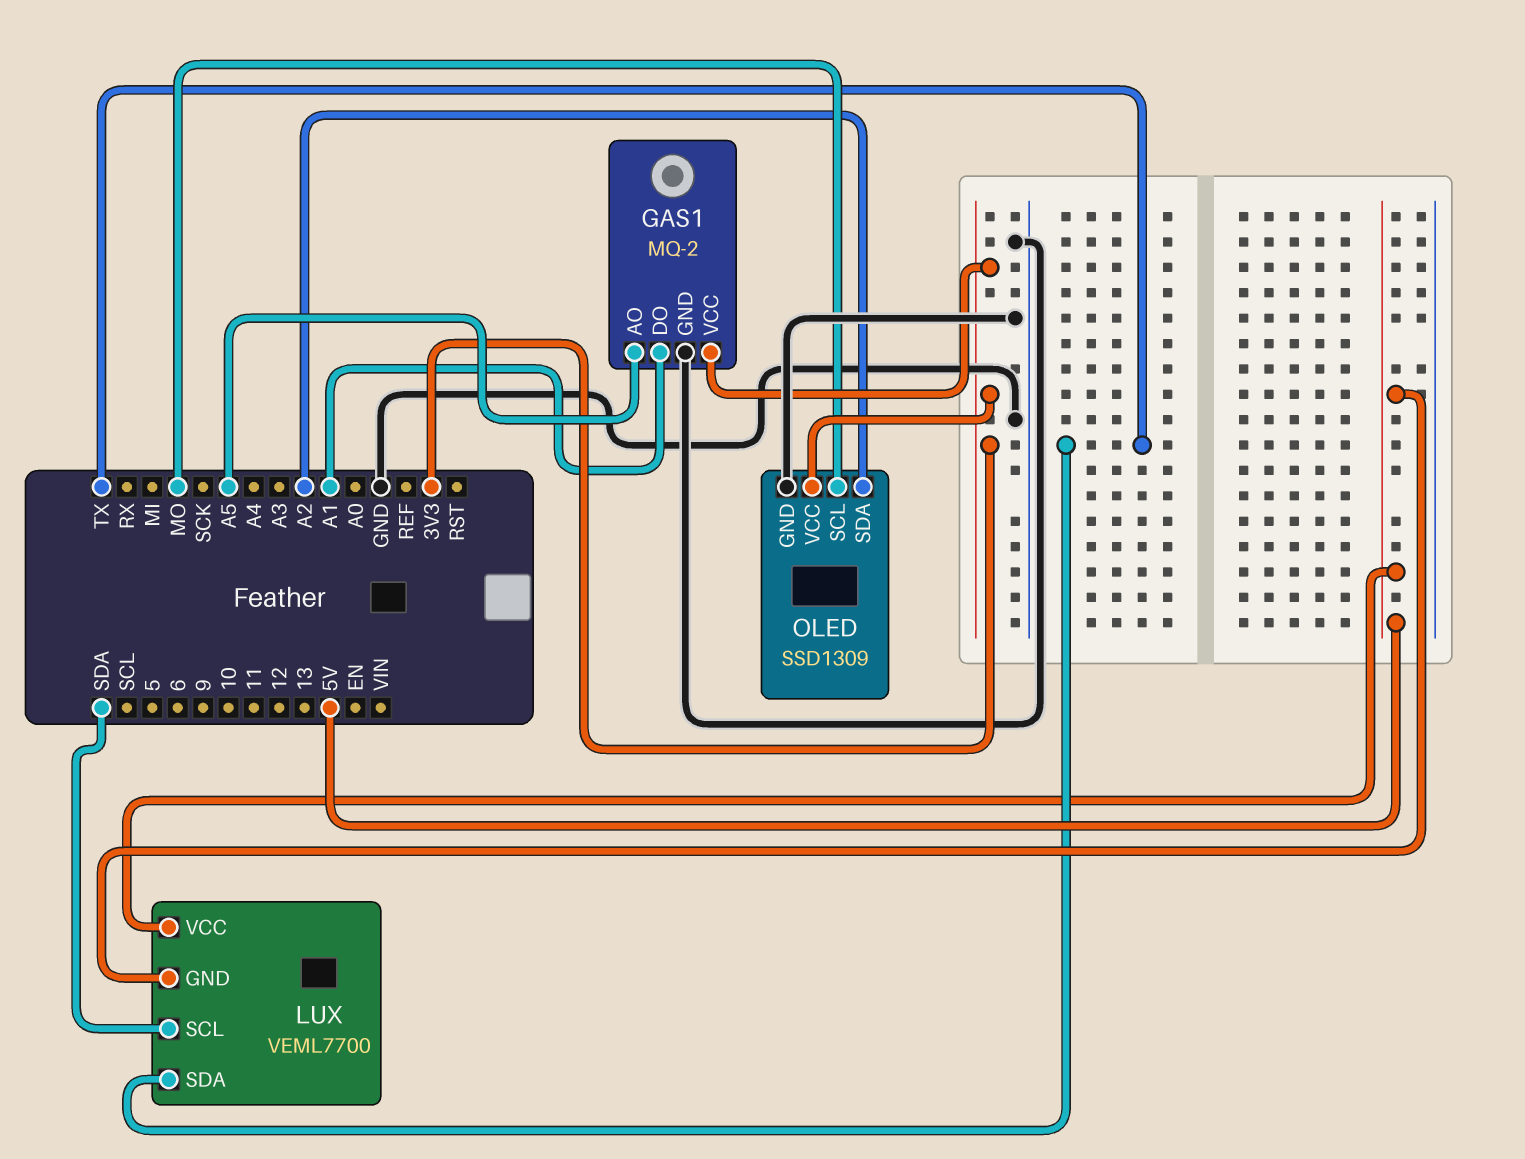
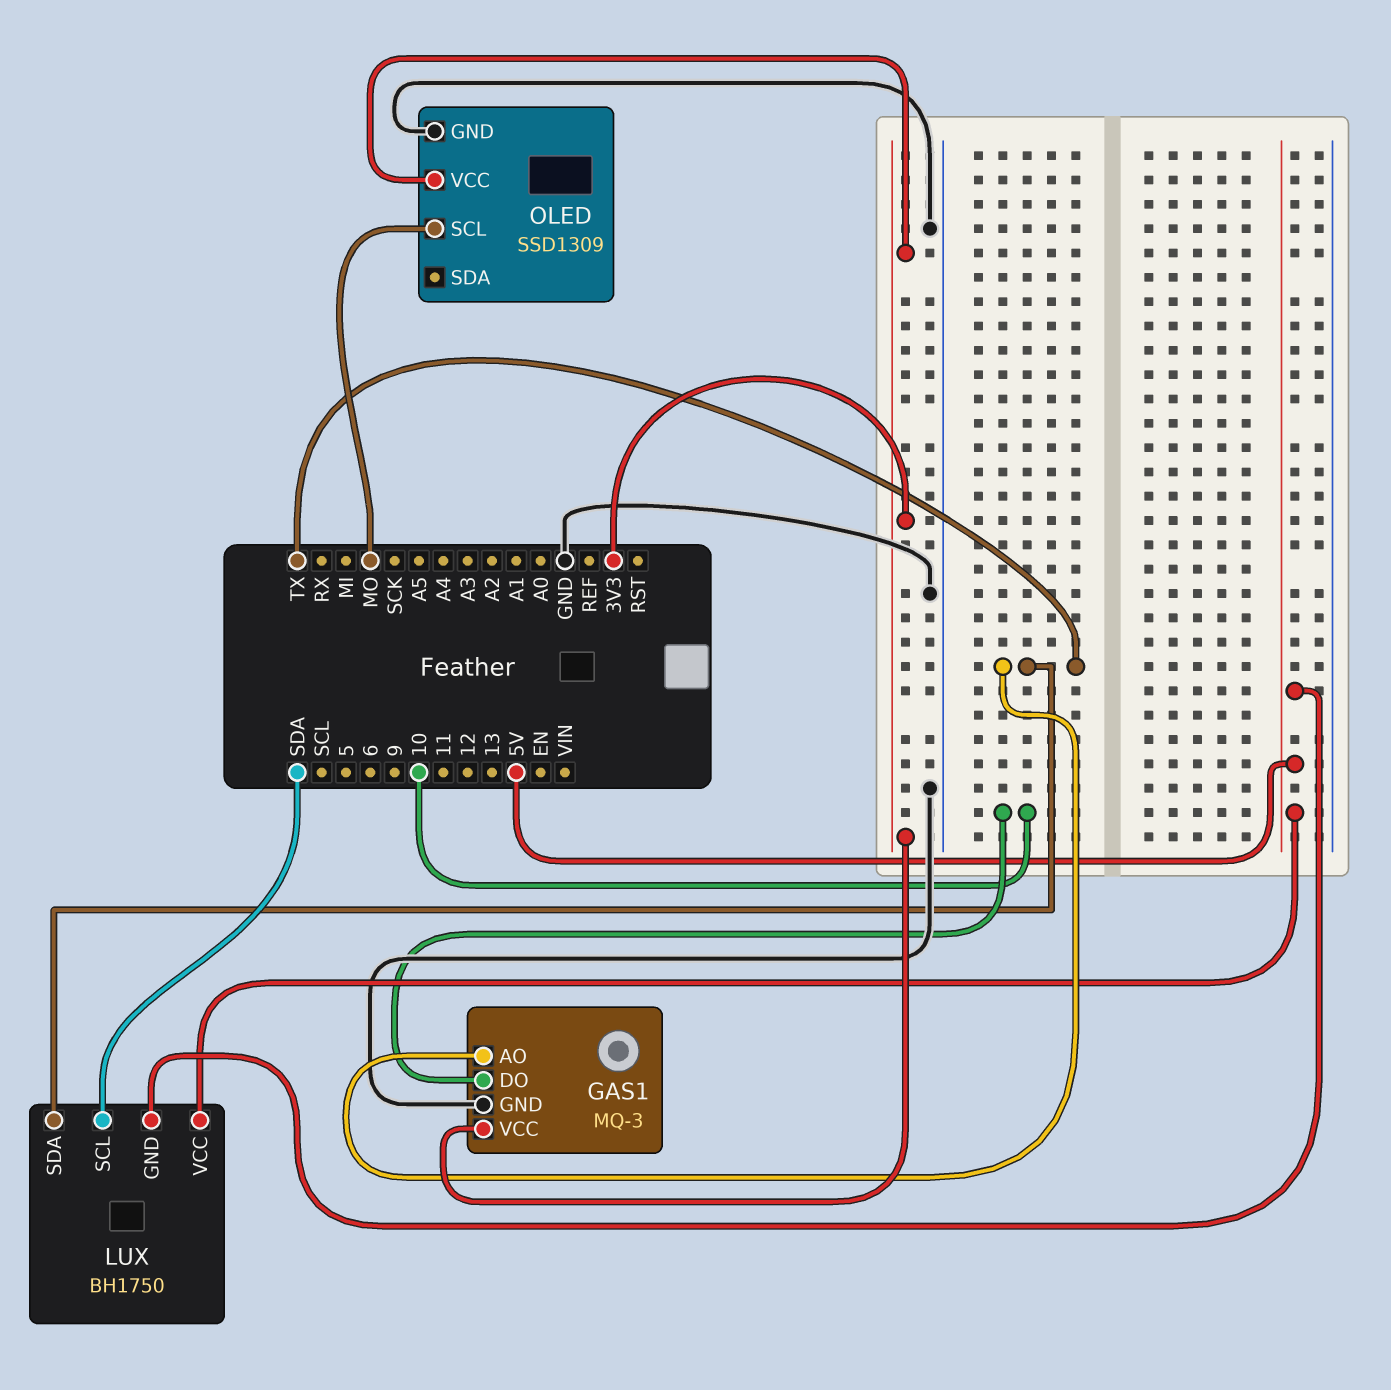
GAS1: MQ-2 -> MQ-3
GAS1 pin AO: A5 -> TX
GAS1 pin DO: A1 -> 10
LUX: VEML7700 -> BH1750
OLED pin SDA: A2 -> none

